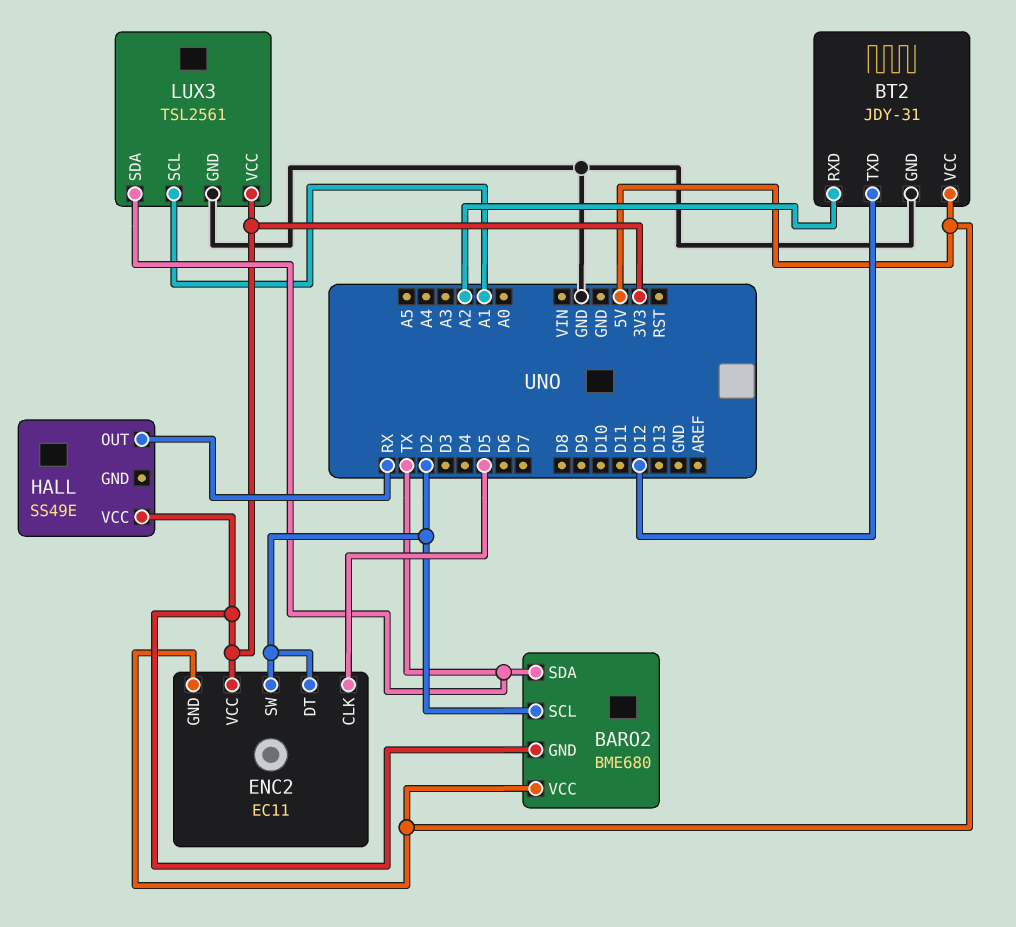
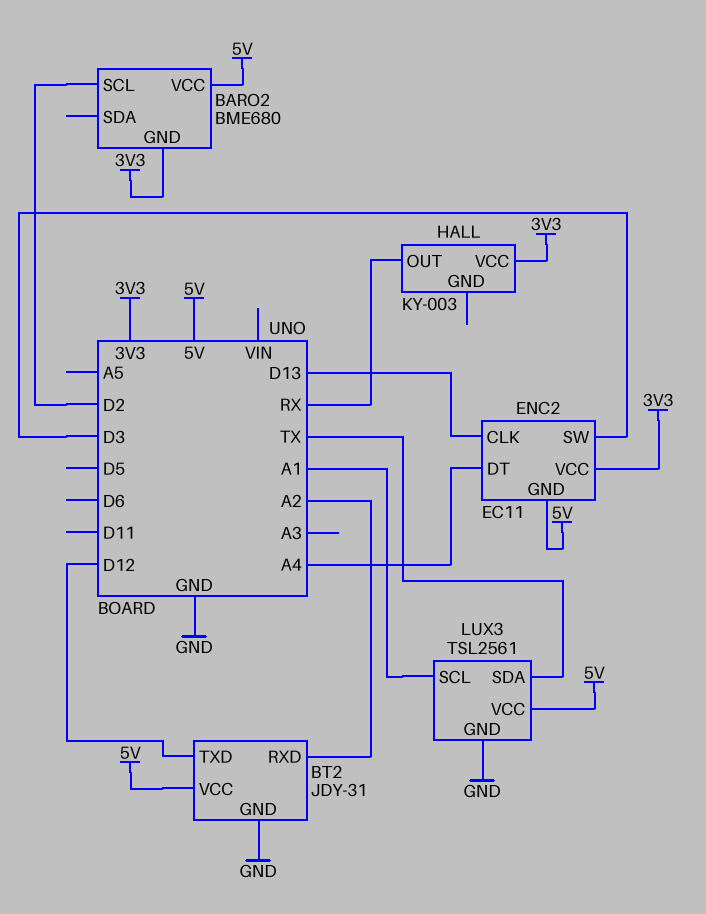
BARO2 pin SDA: TX -> none
ENC2 pin CLK: D5 -> D13
ENC2 pin DT: D2 -> A4
ENC2 pin SW: D2 -> D3
HALL: SS49E -> KY-003
LUX3 pin VCC: 3V3 -> 5V

